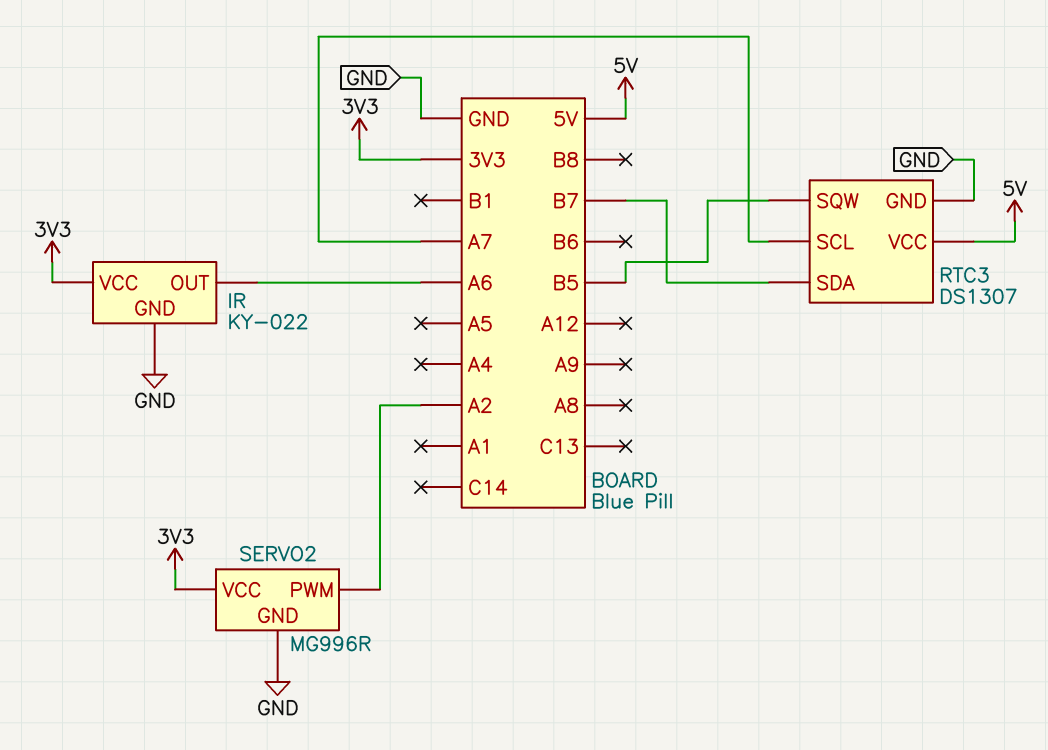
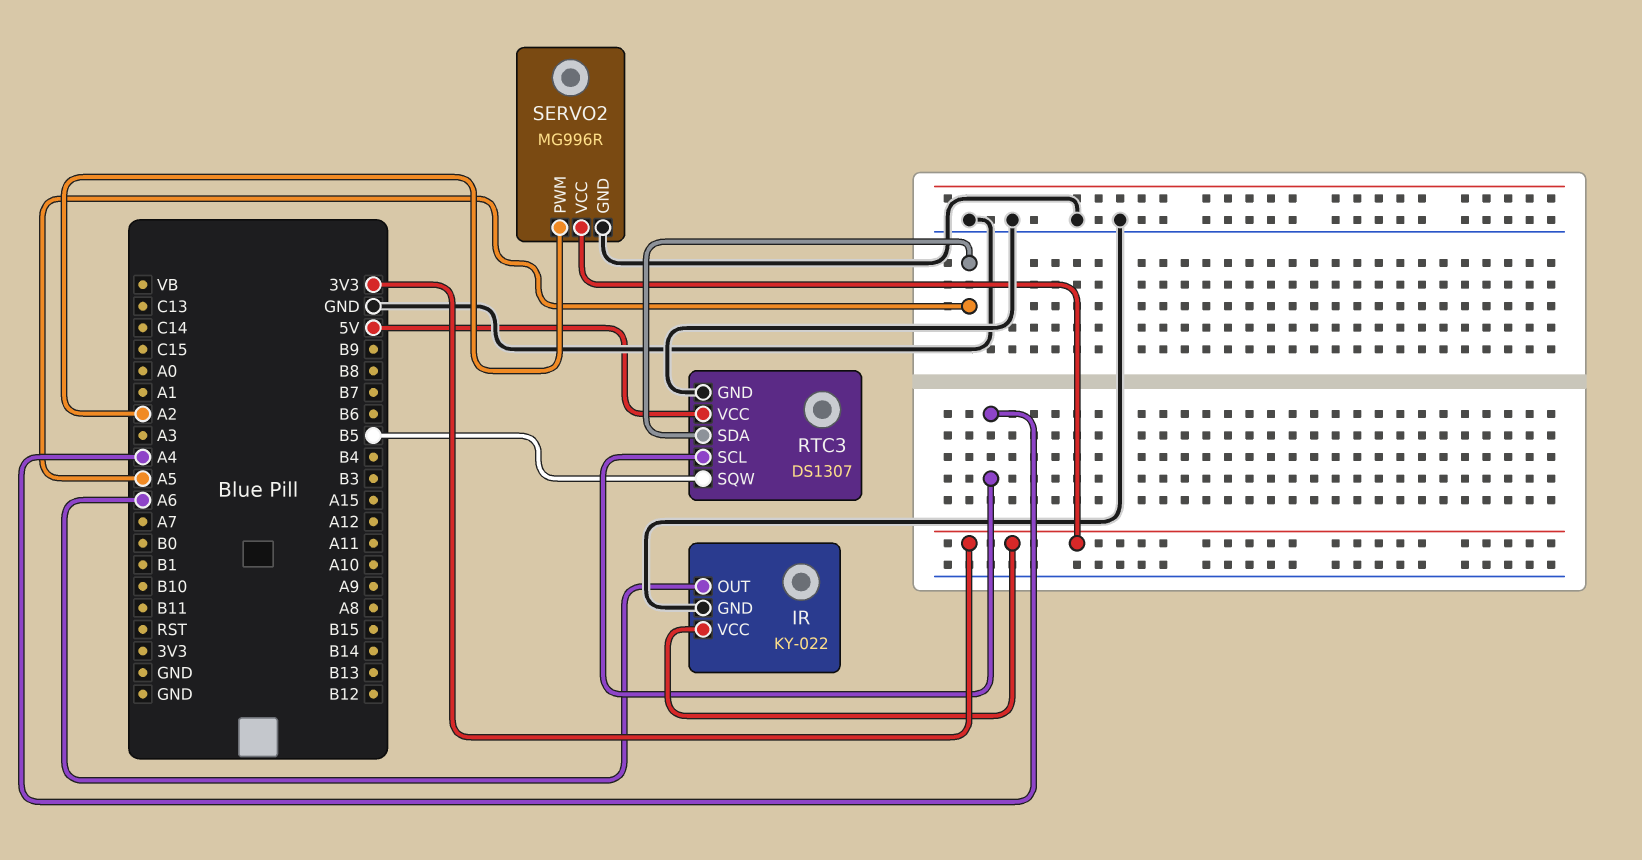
RTC3 pin SCL: A7 -> A4
RTC3 pin SDA: B7 -> A5

